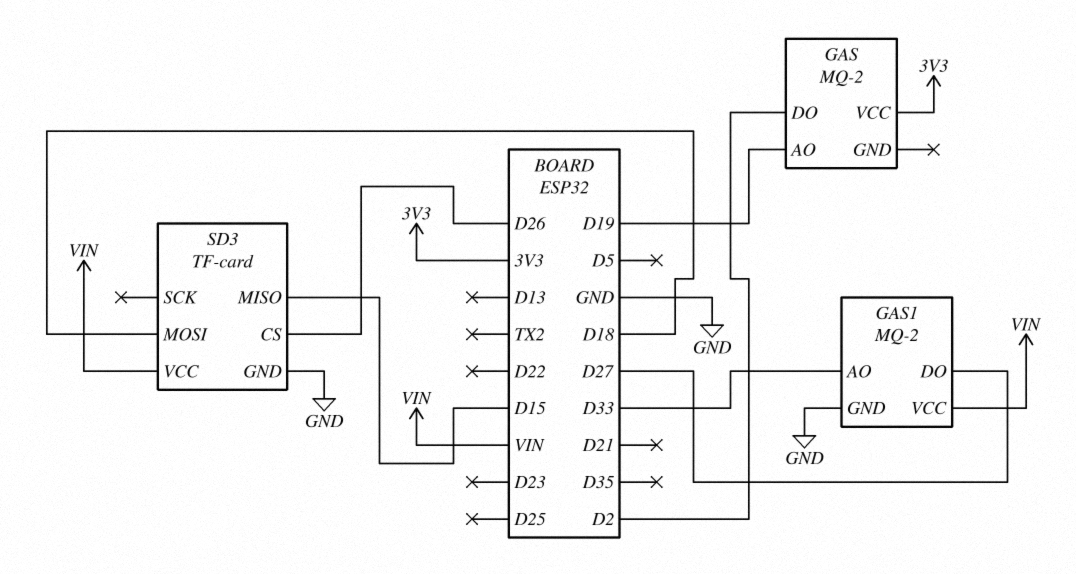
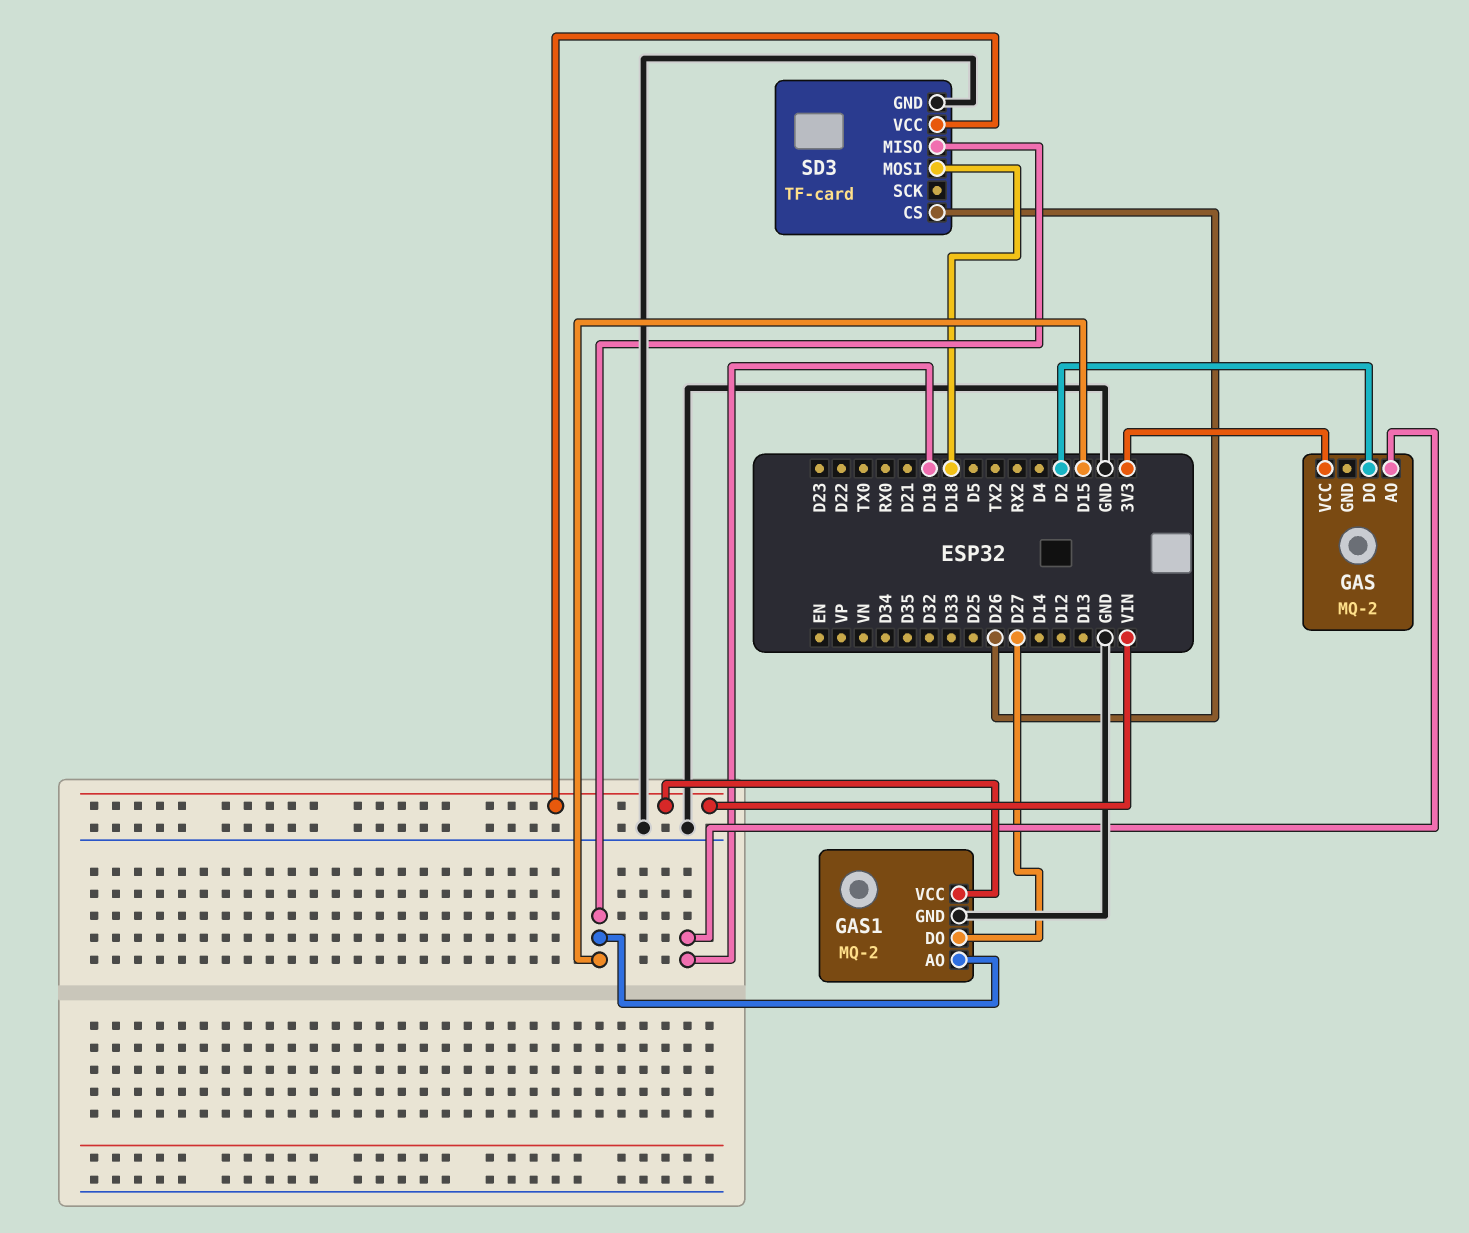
GAS1 pin AO: D33 -> D15

